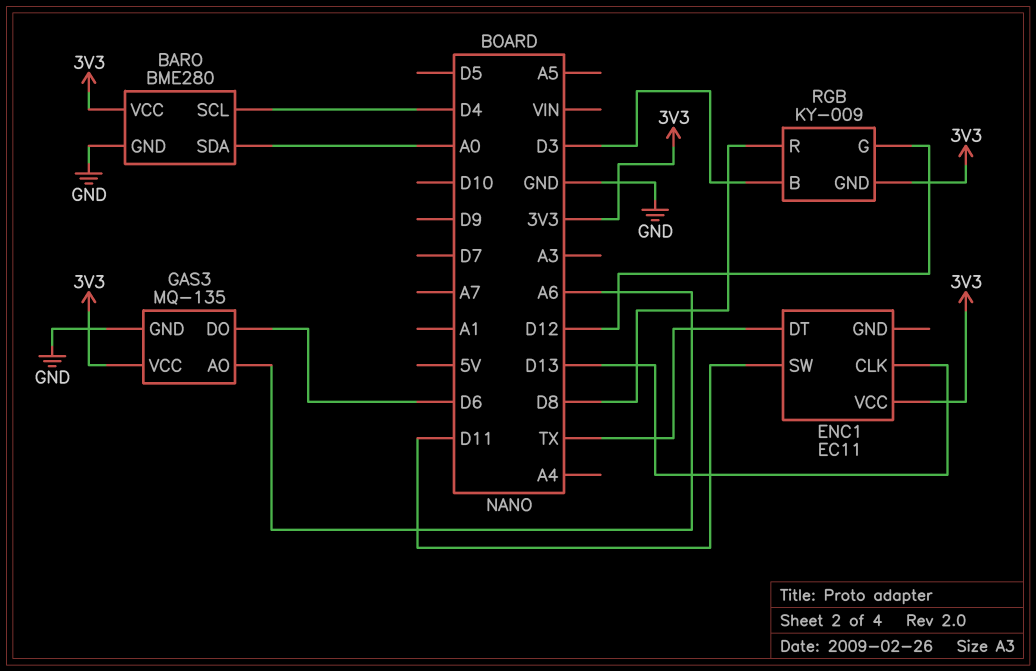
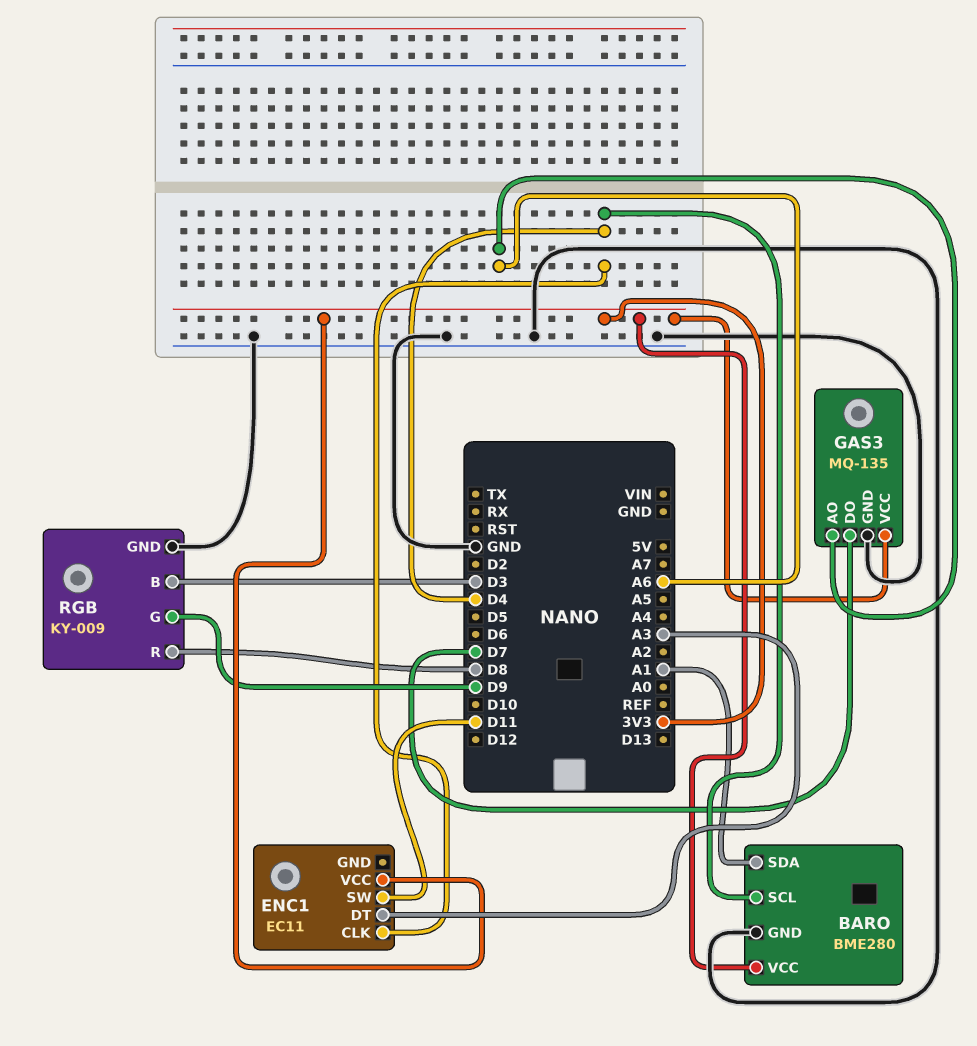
BARO pin SDA: A0 -> A1
ENC1 pin CLK: D13 -> D4
ENC1 pin DT: TX -> A3
GAS3 pin DO: D6 -> D7
RGB pin G: D12 -> D9
RGB pin GND: 3V3 -> GND

